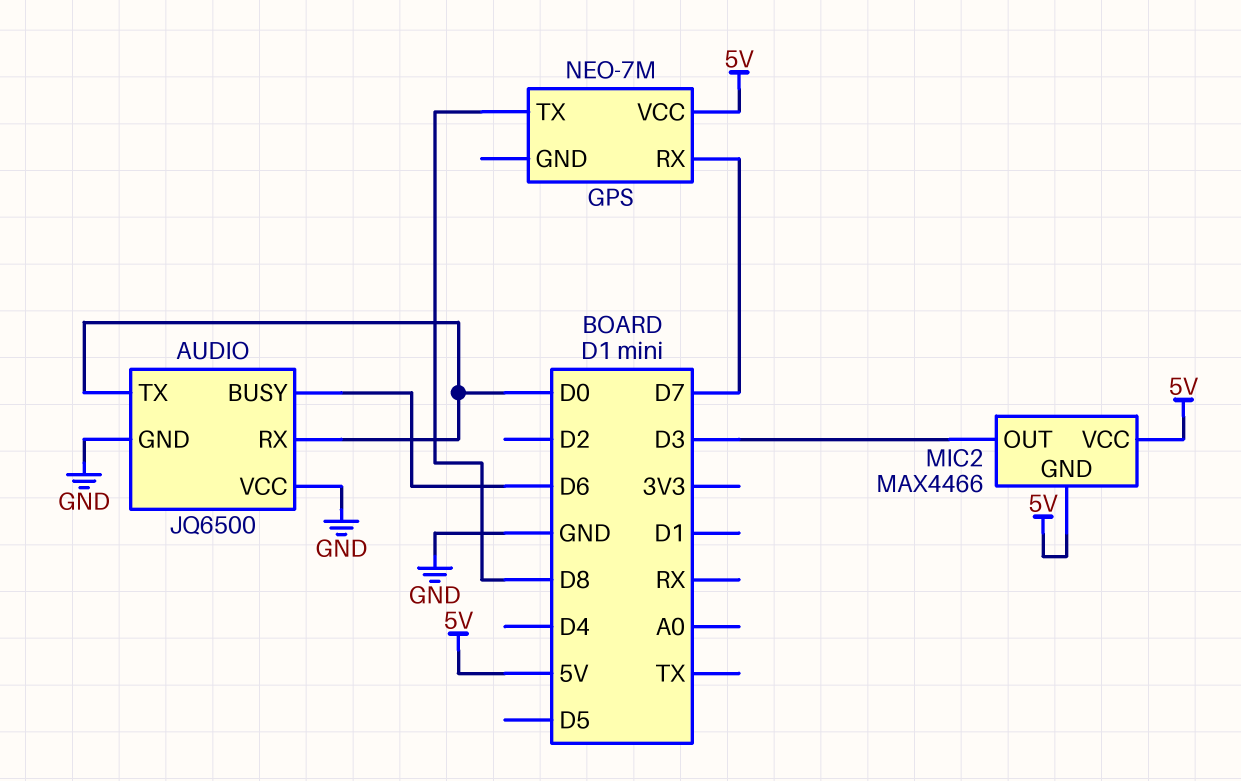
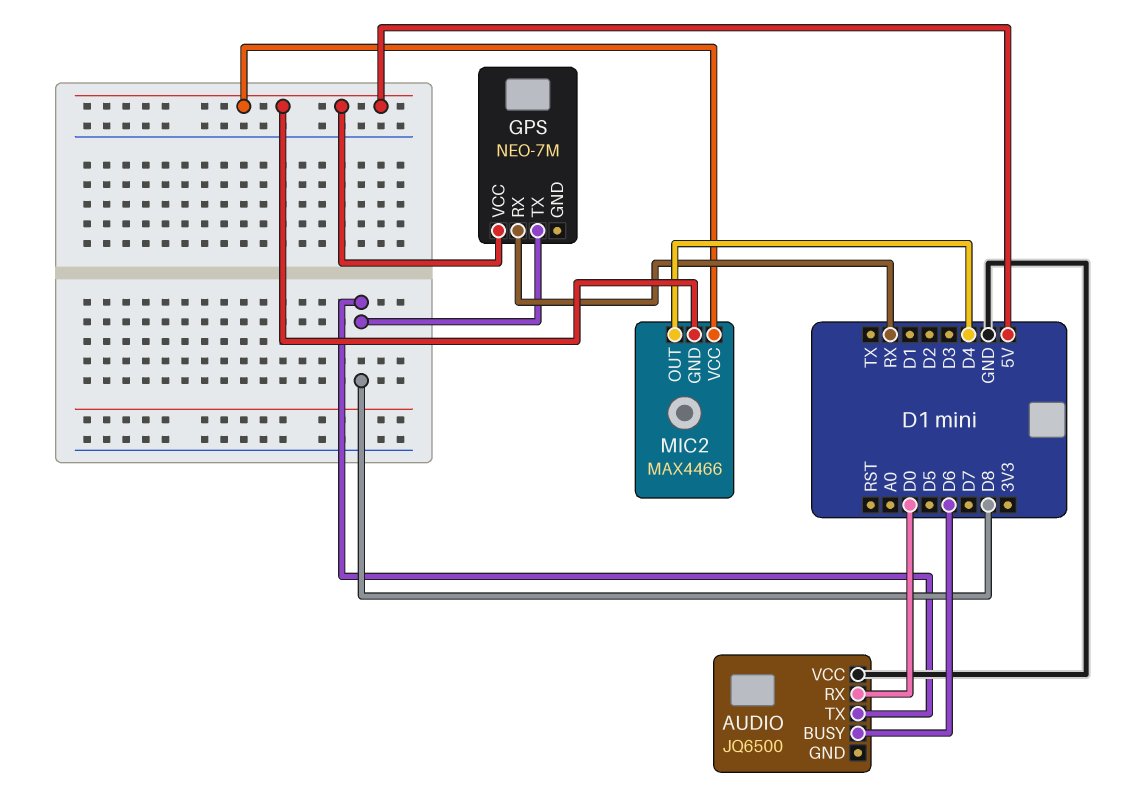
AUDIO pin GND: GND -> none
AUDIO pin TX: D0 -> D8
GPS pin RX: D7 -> RX
MIC2 pin OUT: D3 -> D4

